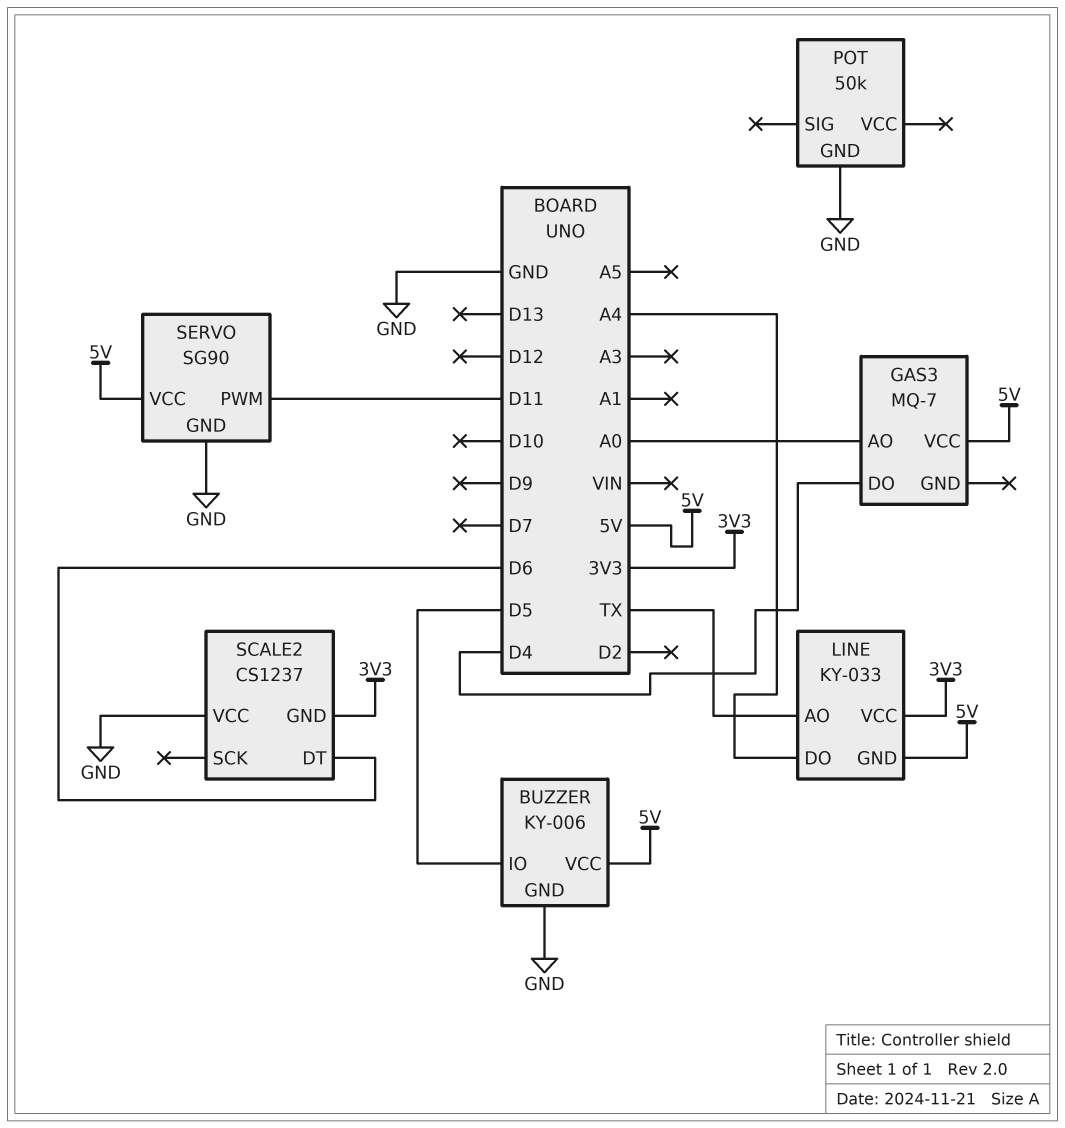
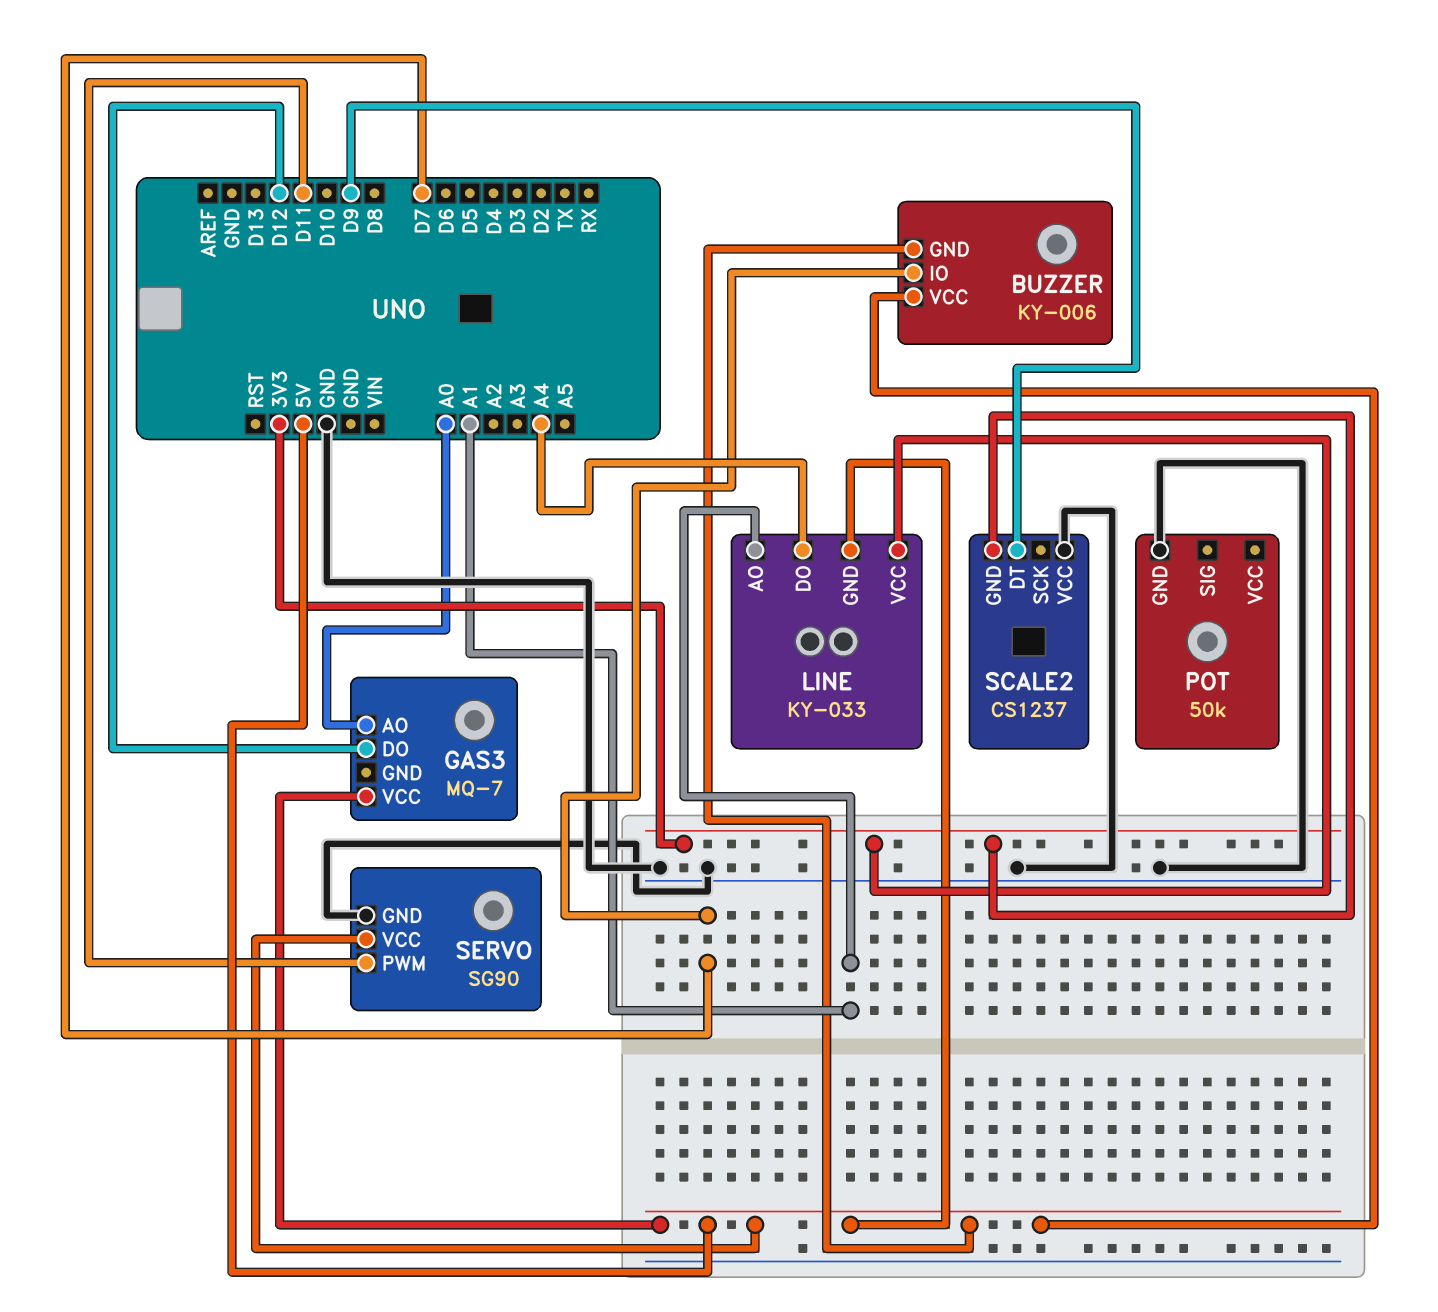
BUZZER pin GND: GND -> 5V
BUZZER pin IO: D5 -> D7
GAS3 pin DO: D4 -> D12
LINE pin AO: TX -> A1
SCALE2 pin DT: D6 -> D9

